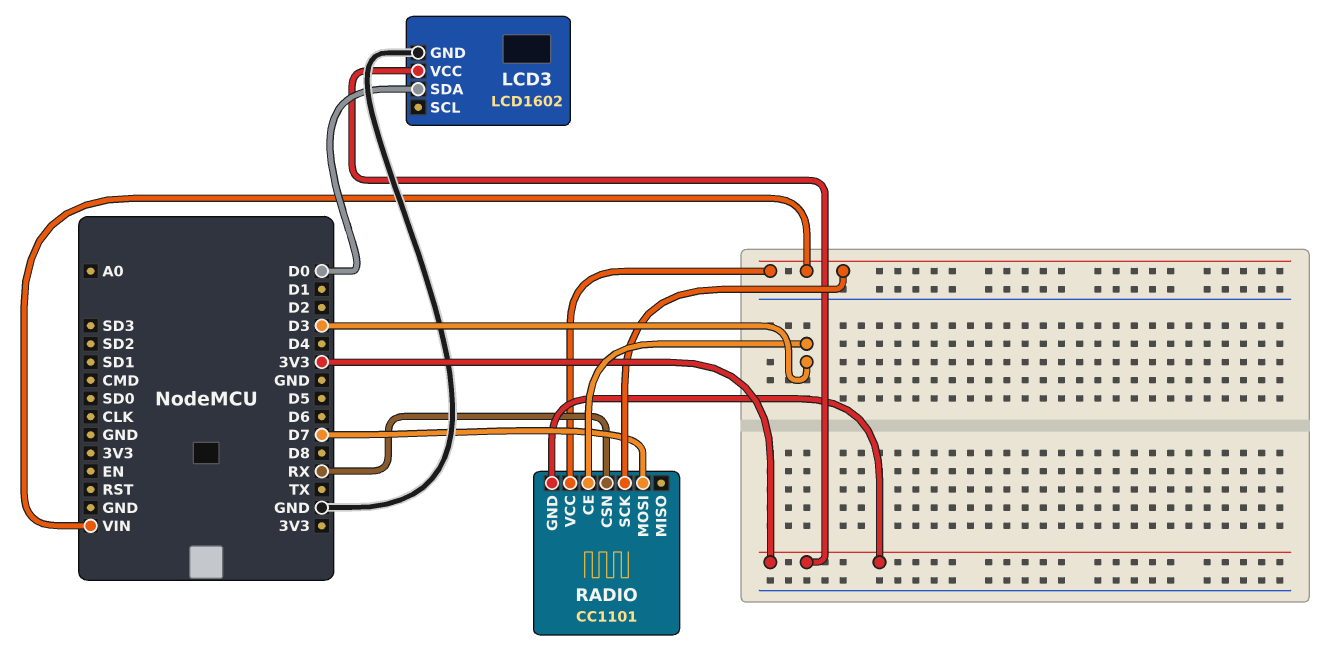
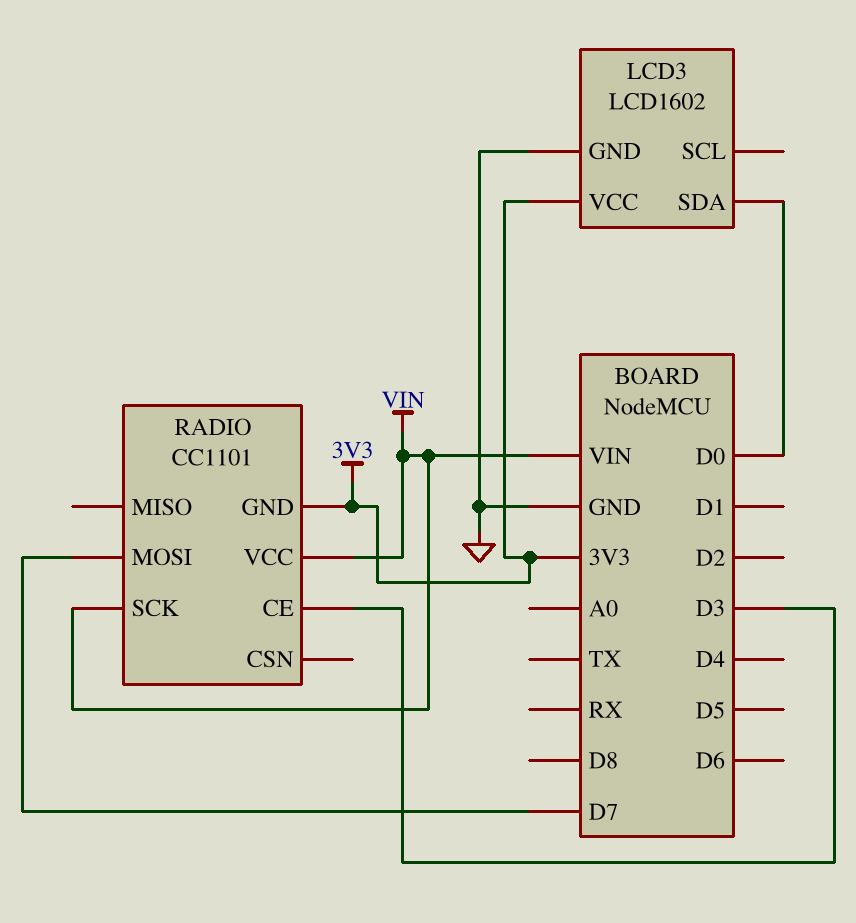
RADIO pin CSN: RX -> none

